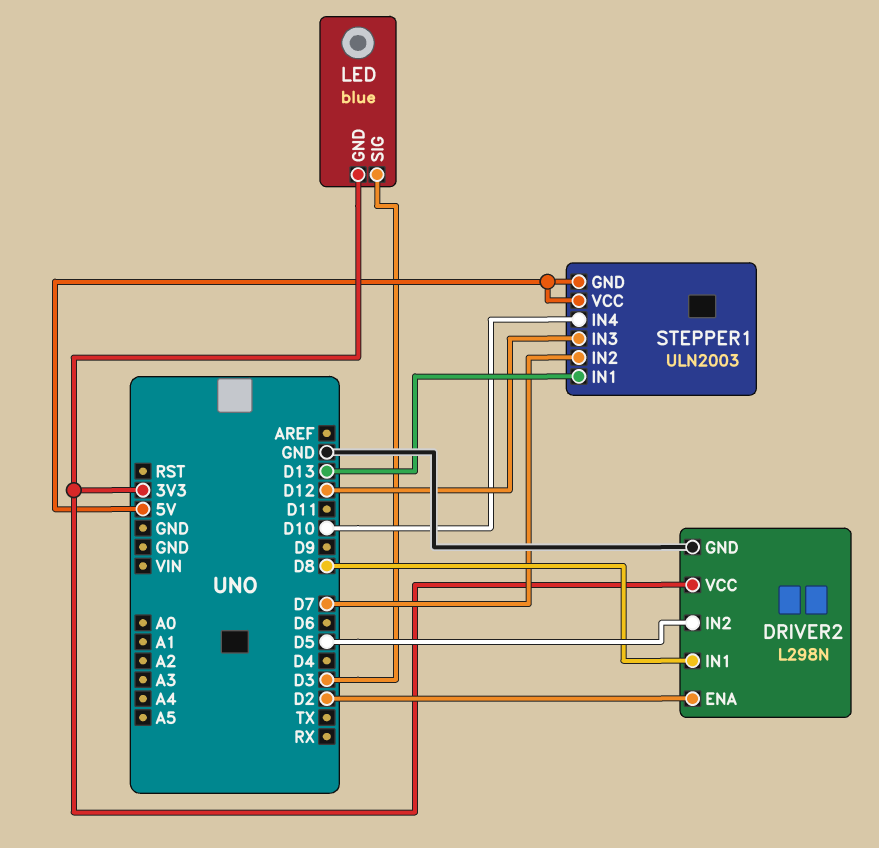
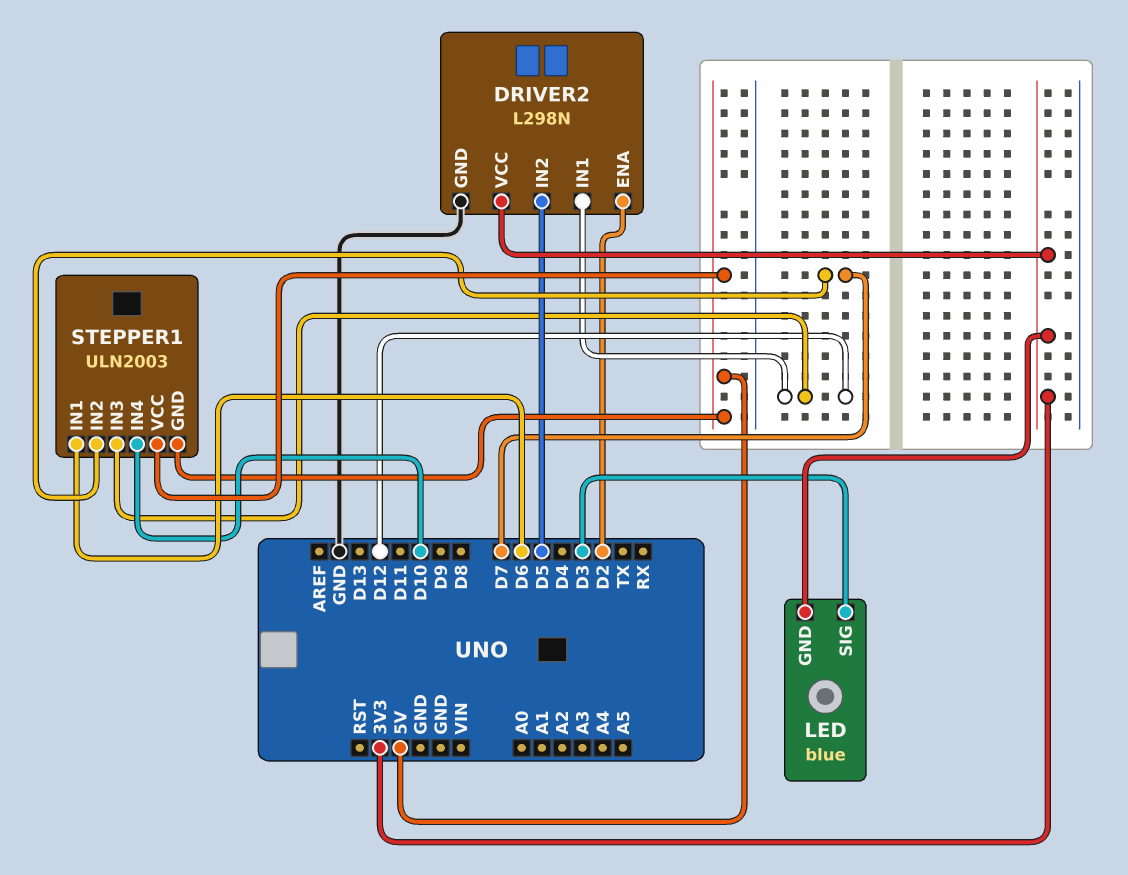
DRIVER2 pin IN1: D8 -> D12
STEPPER1 pin IN1: D13 -> D6

